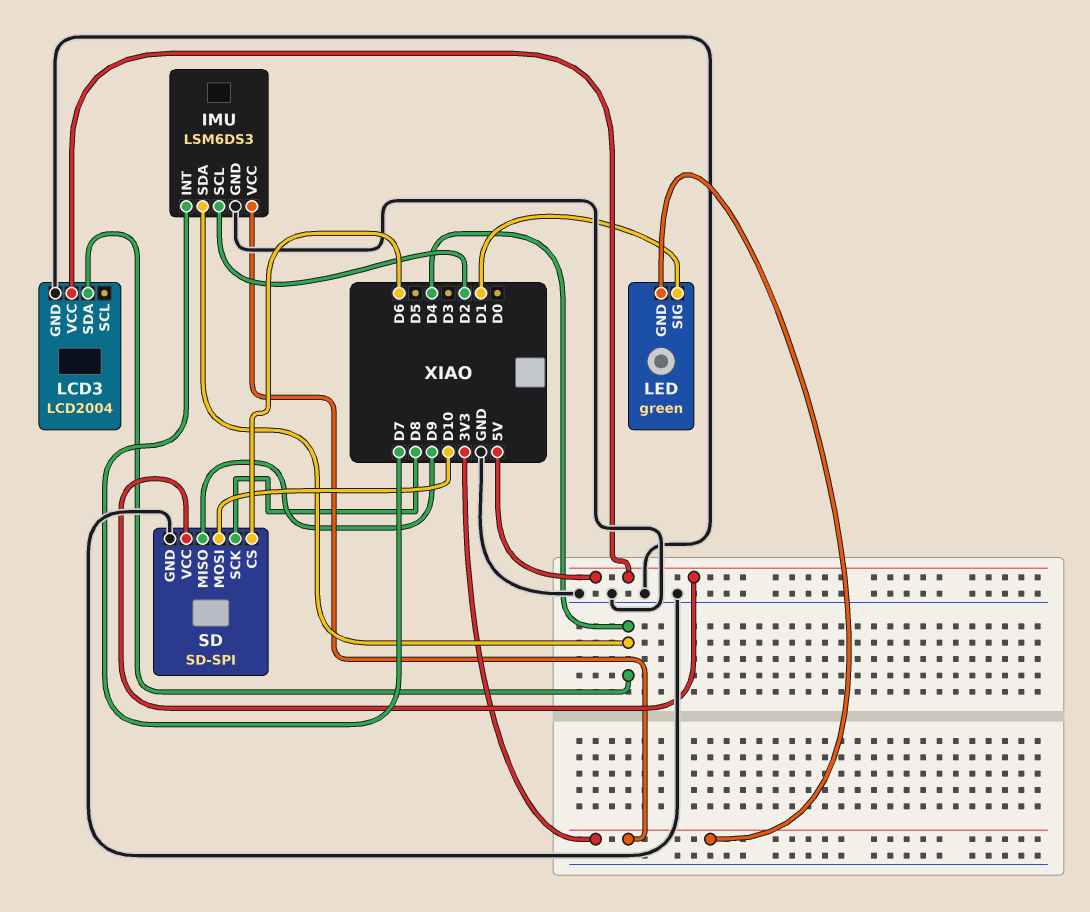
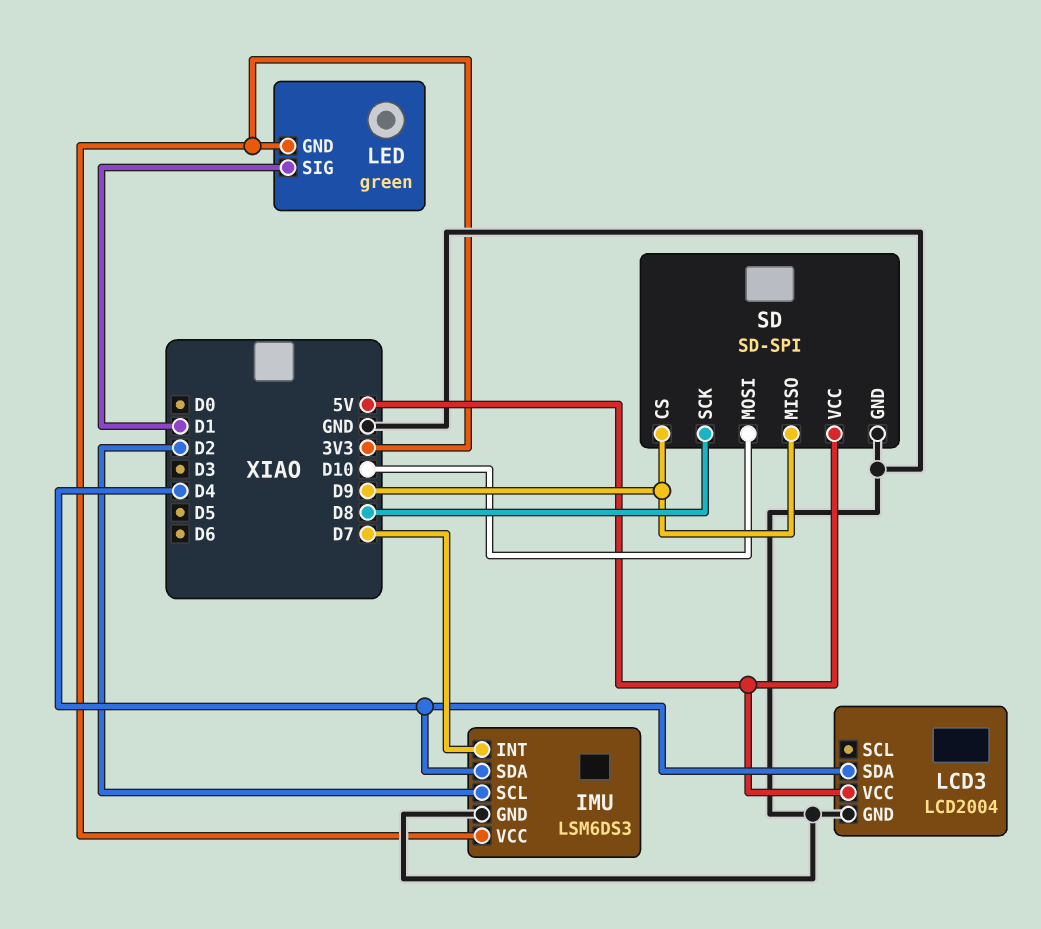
SD pin CS: D6 -> D9

